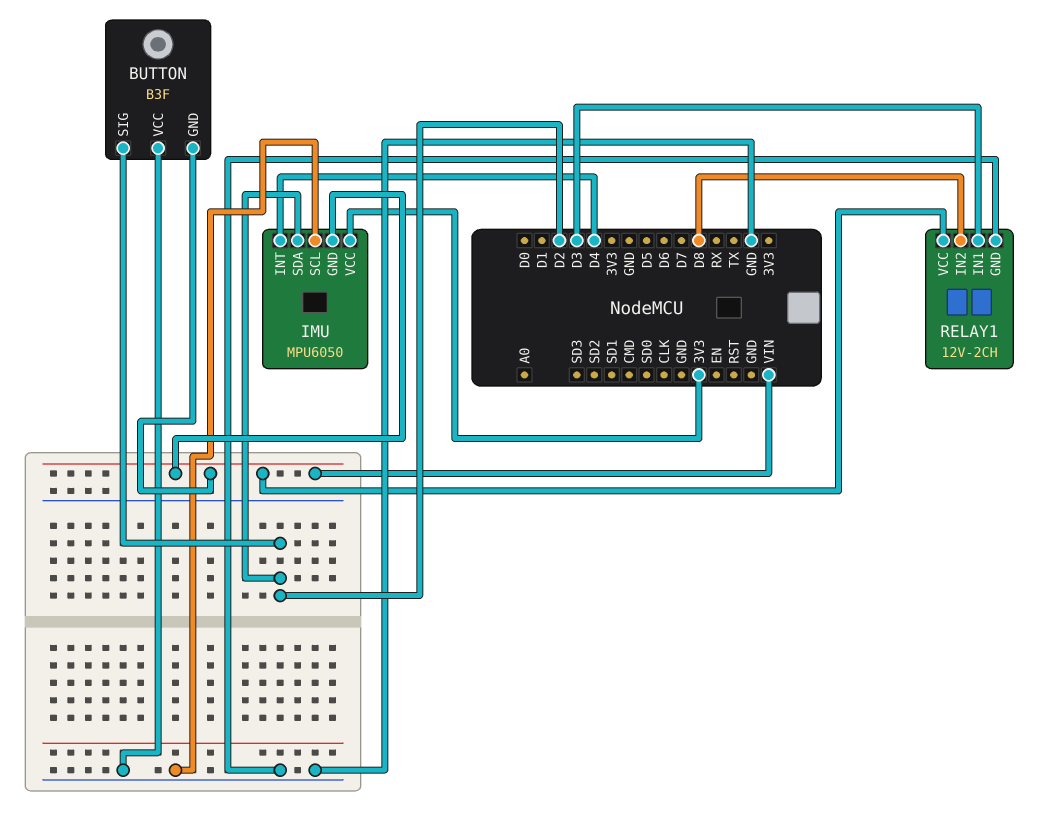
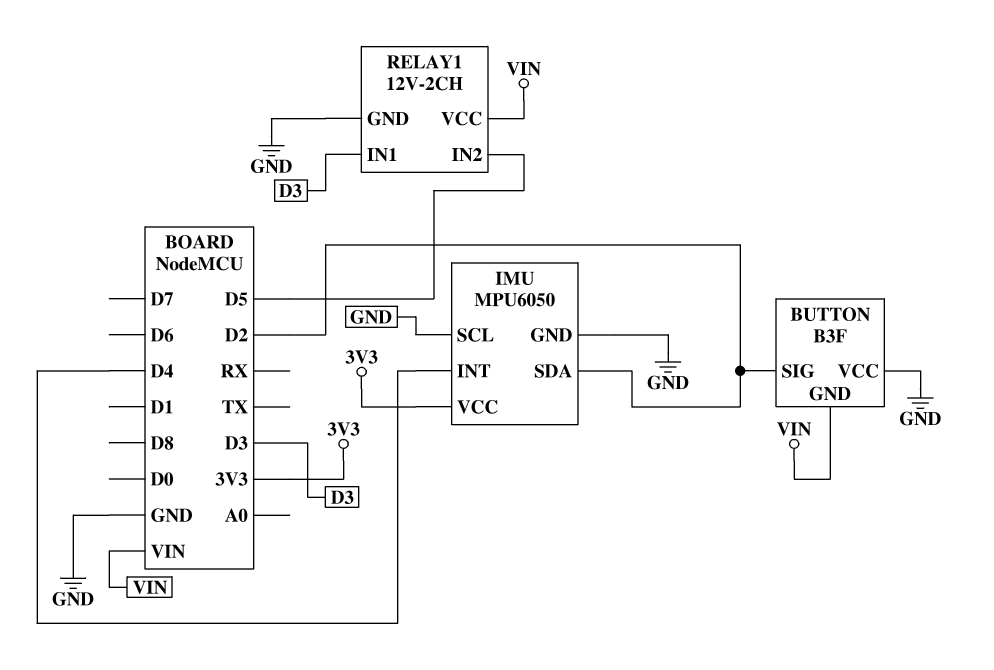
IMU pin GND: VIN -> GND
RELAY1 pin IN2: D8 -> D5

